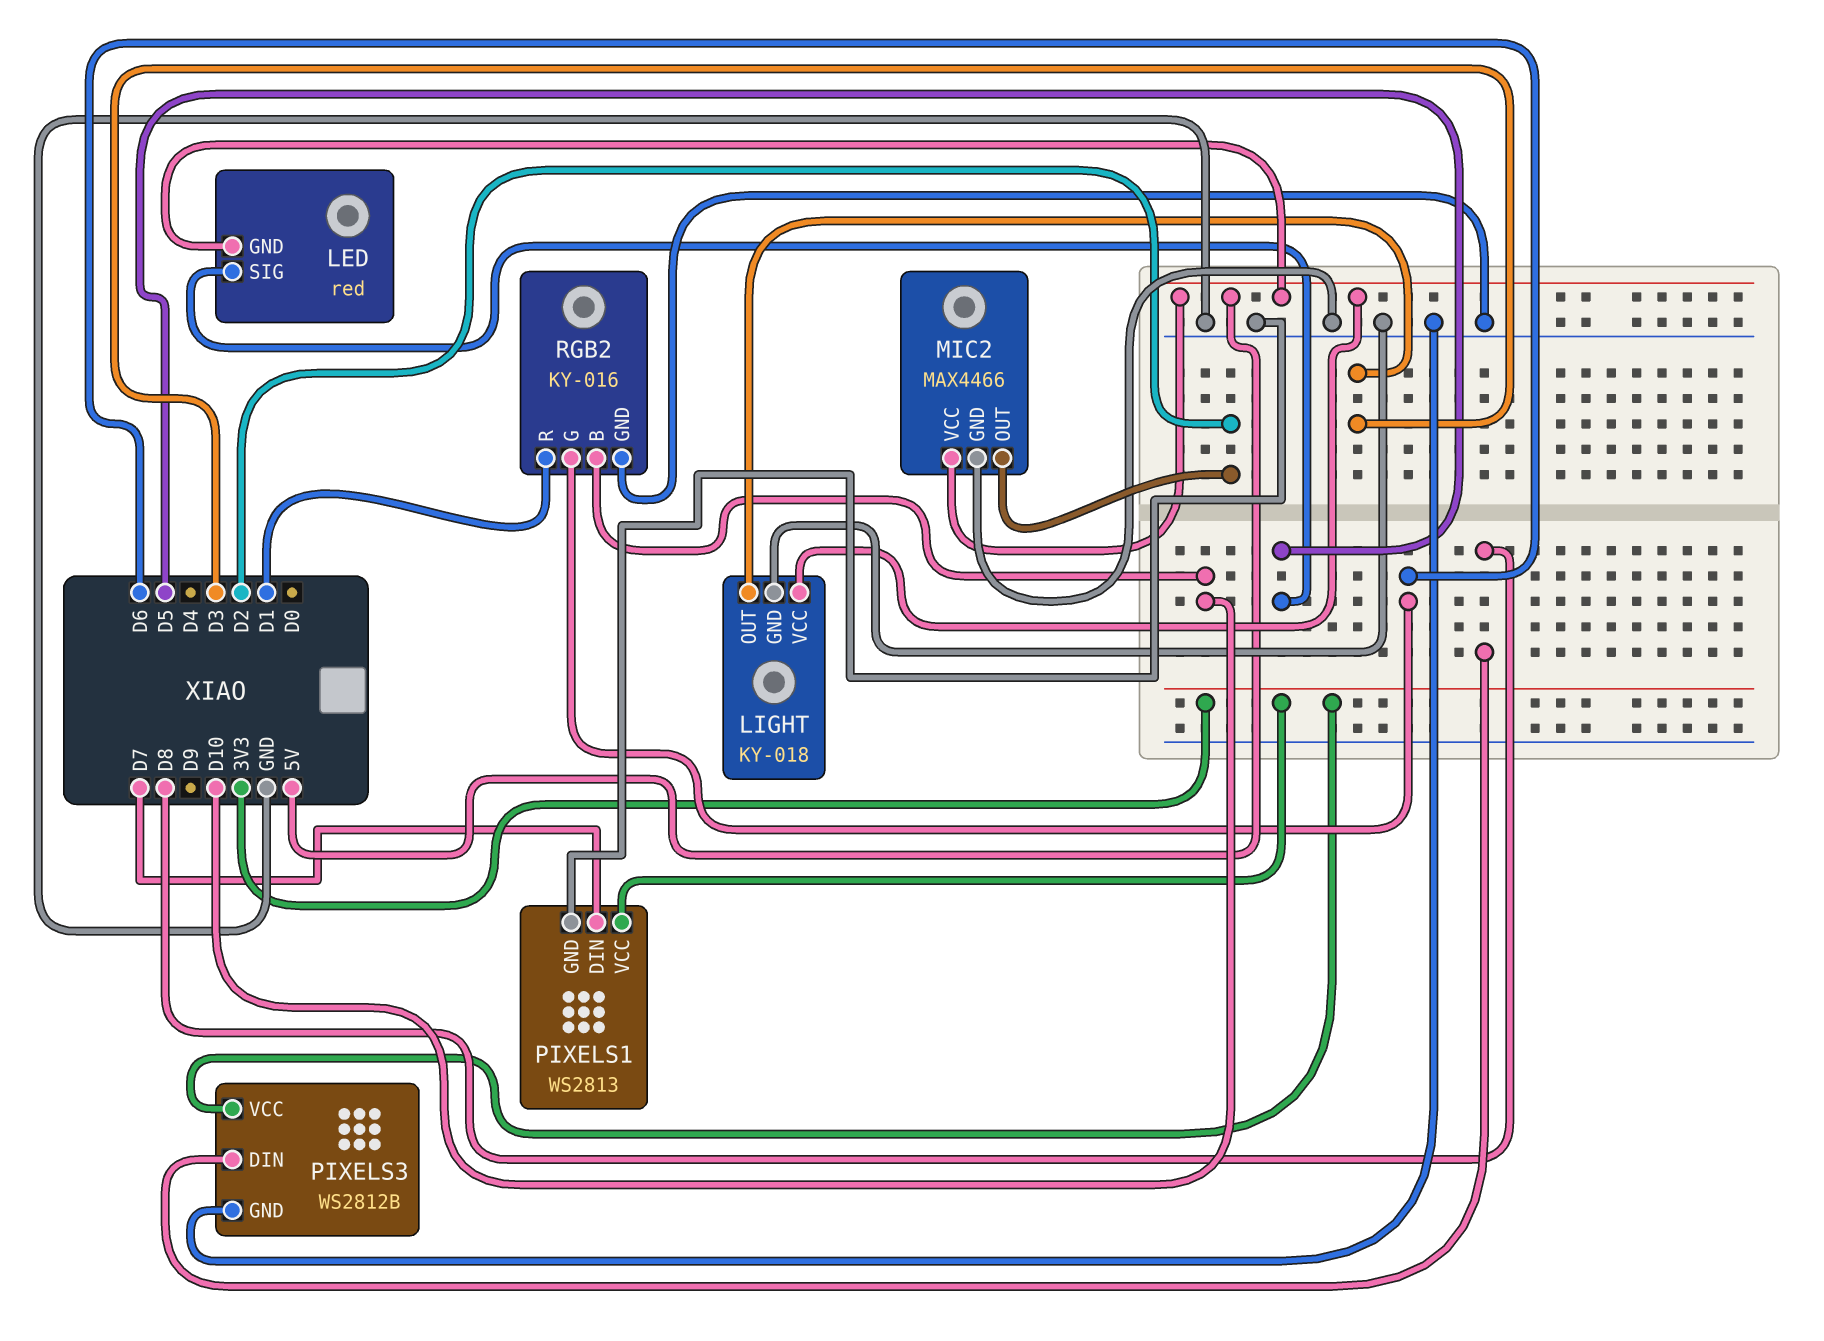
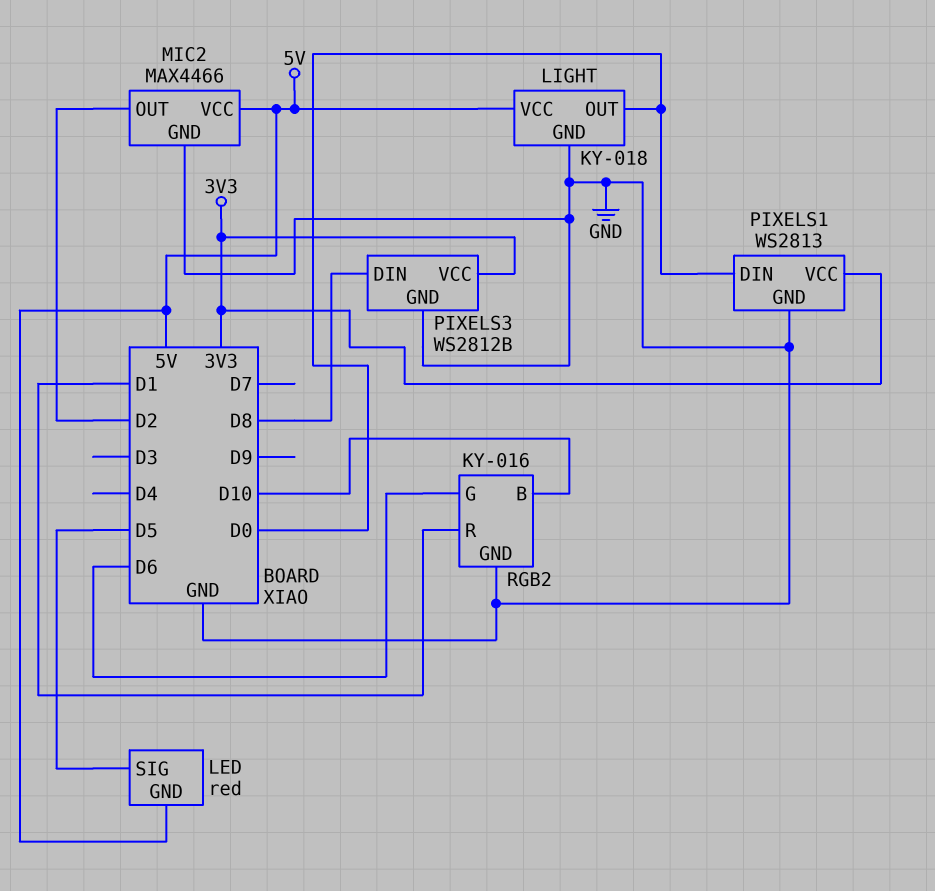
LIGHT pin OUT: D3 -> D0
PIXELS1 pin DIN: D7 -> D0

